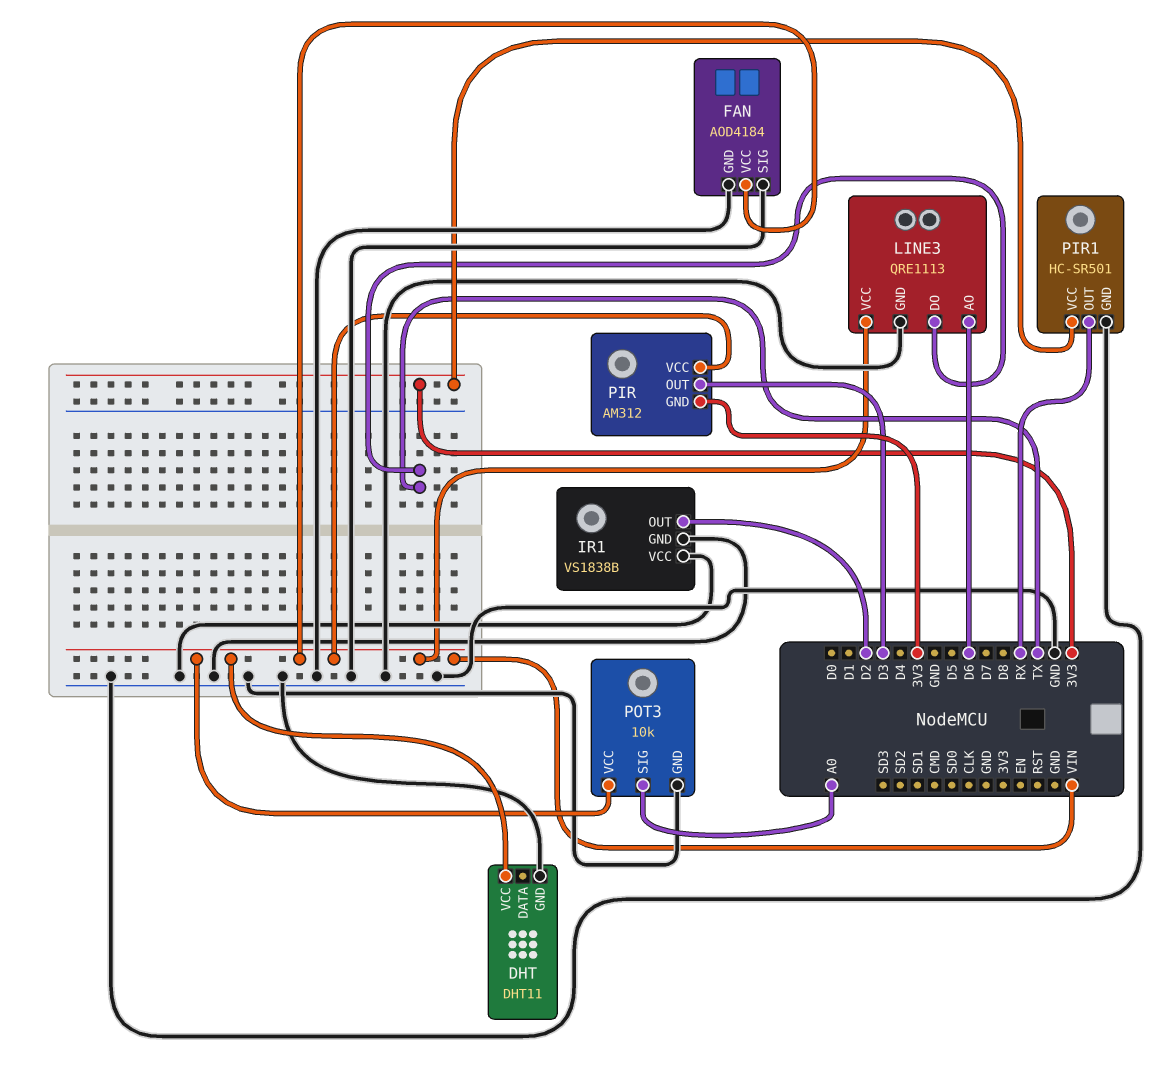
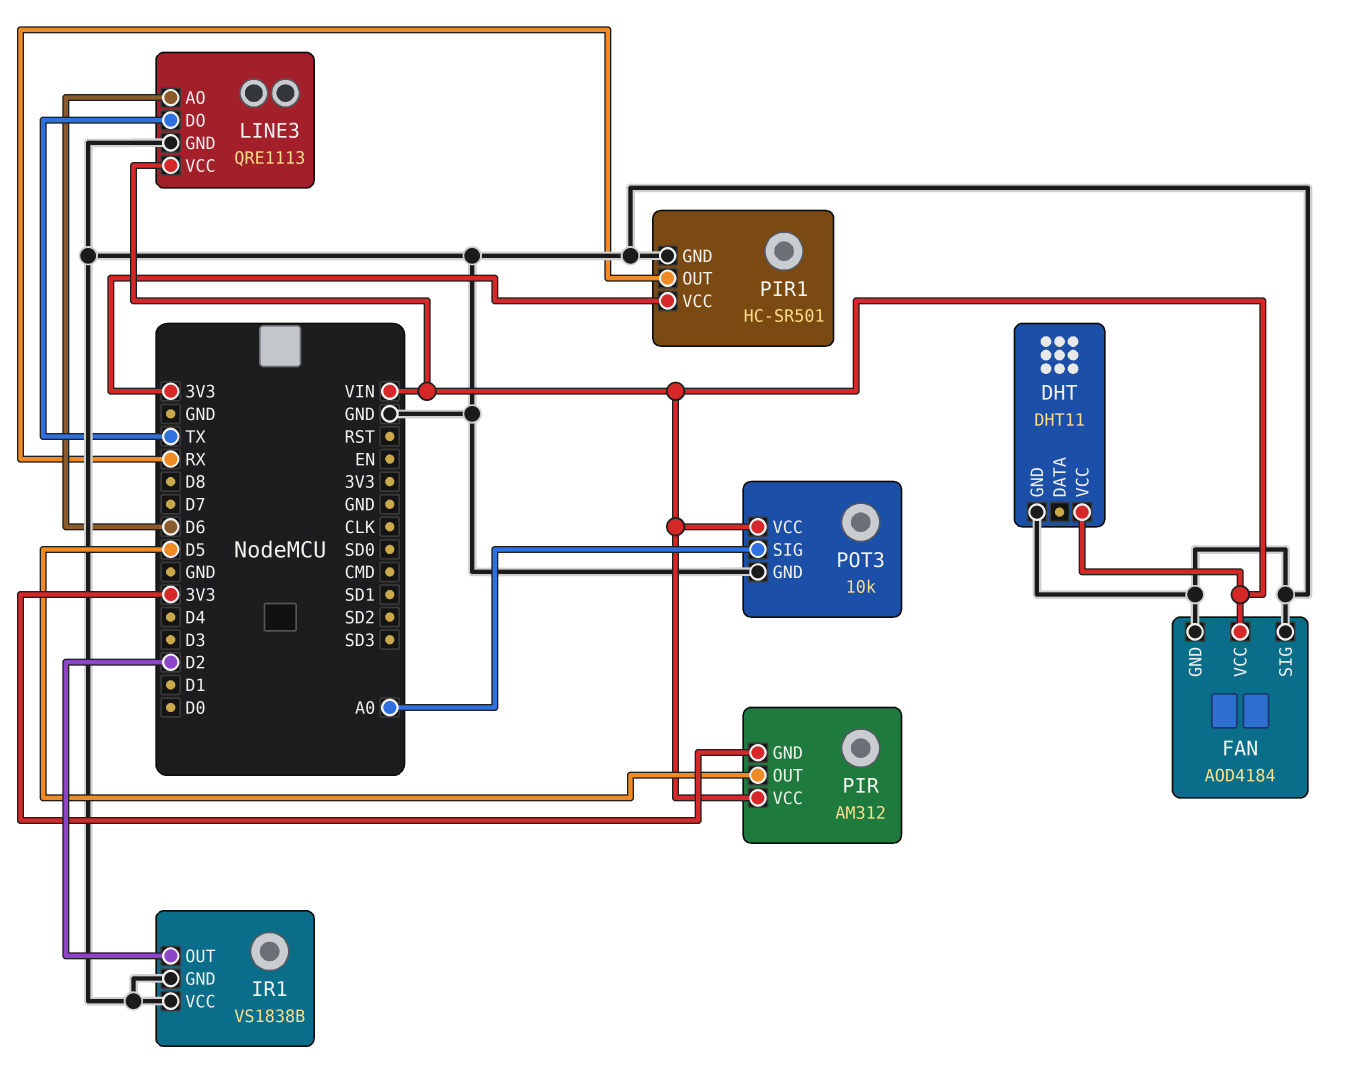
PIR pin OUT: D3 -> D5

